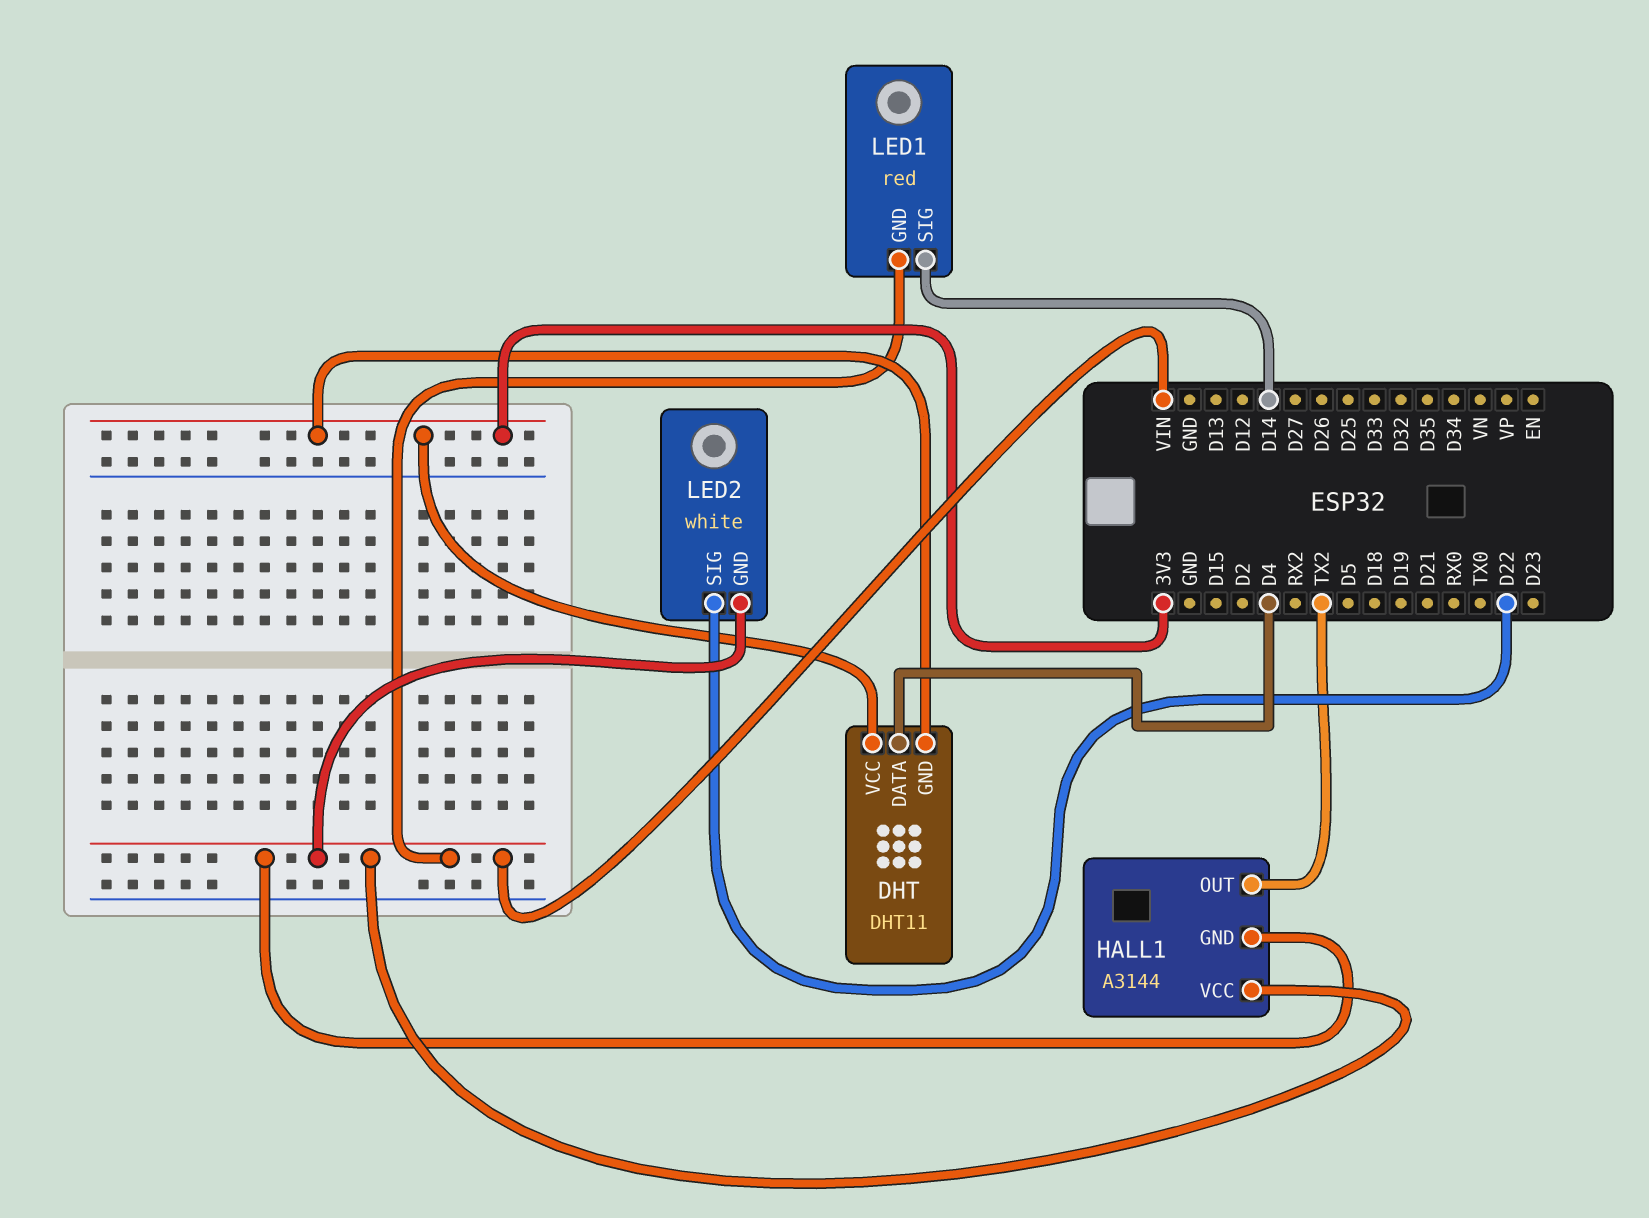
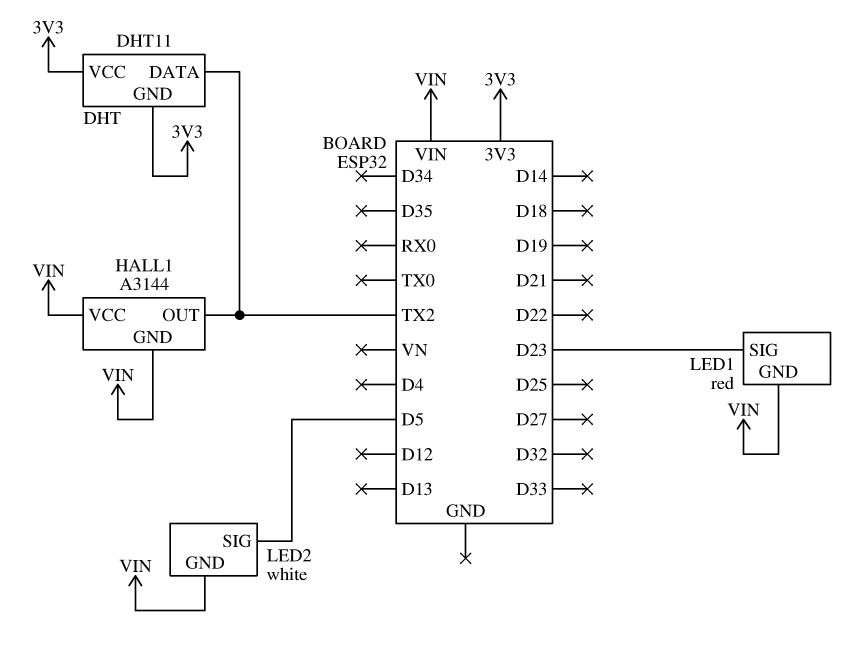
DHT pin DATA: D4 -> TX2
LED1 pin SIG: D14 -> D23
LED2 pin SIG: D22 -> D5

